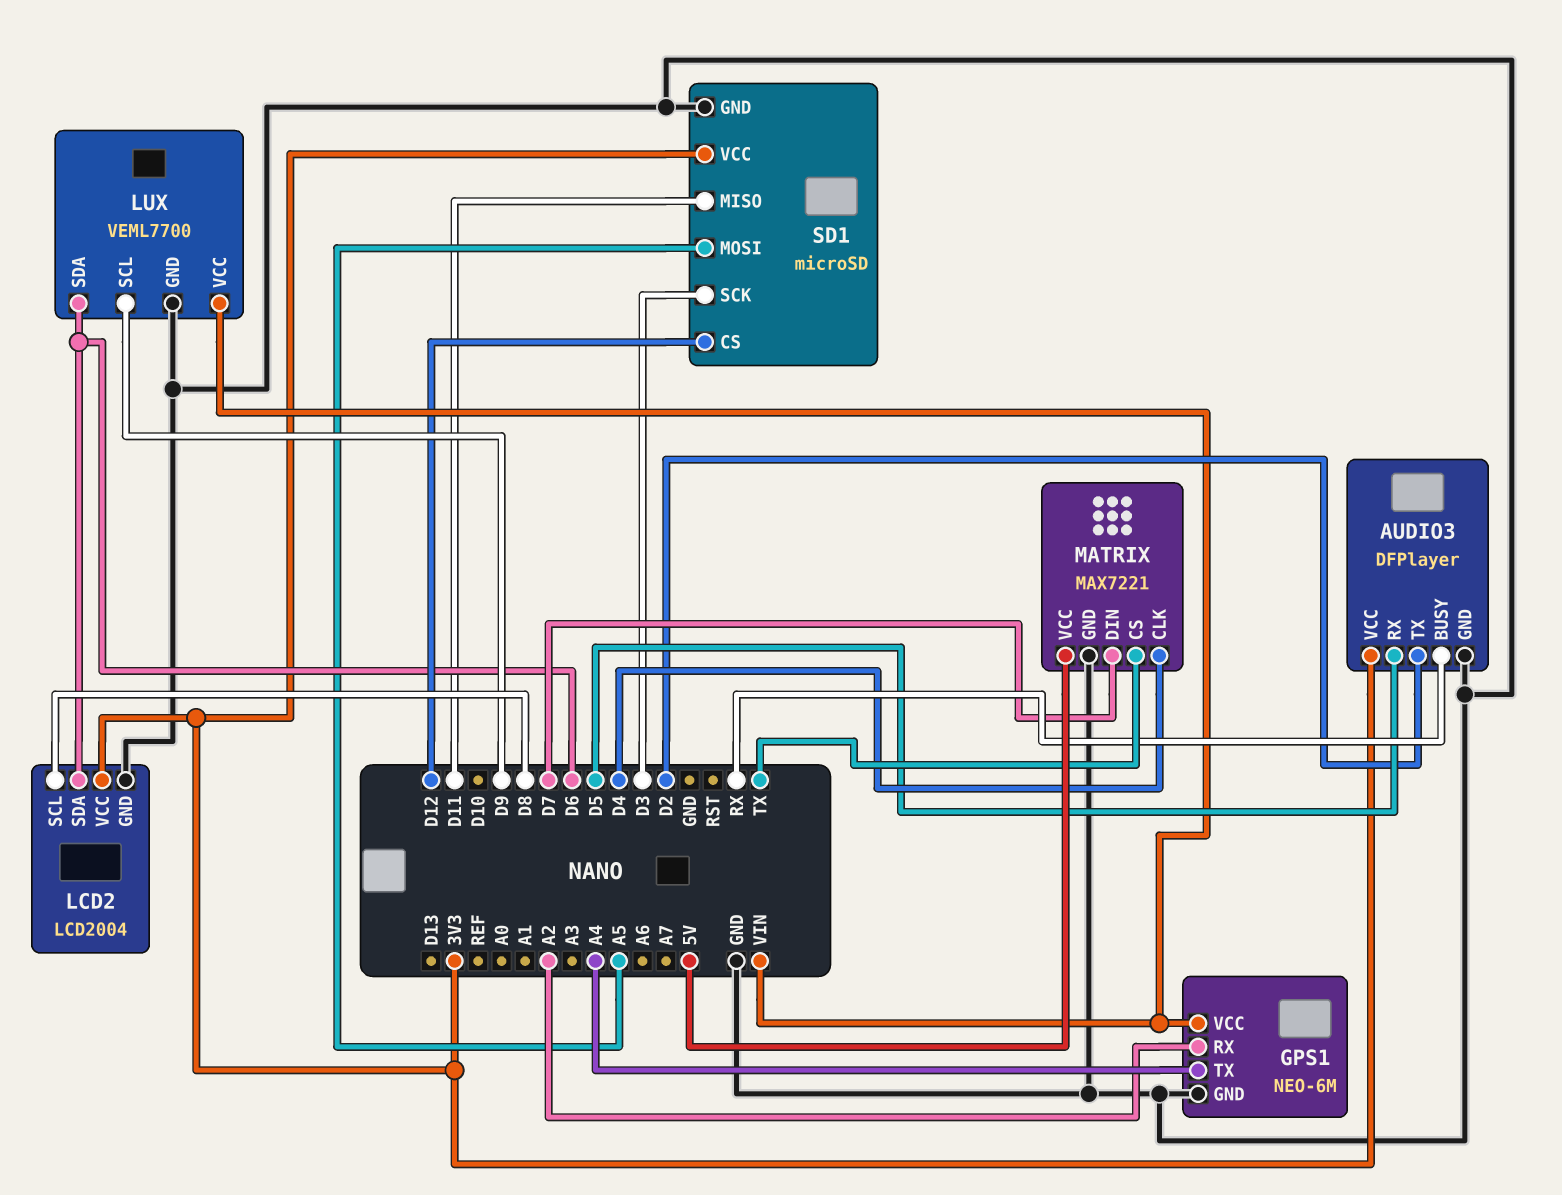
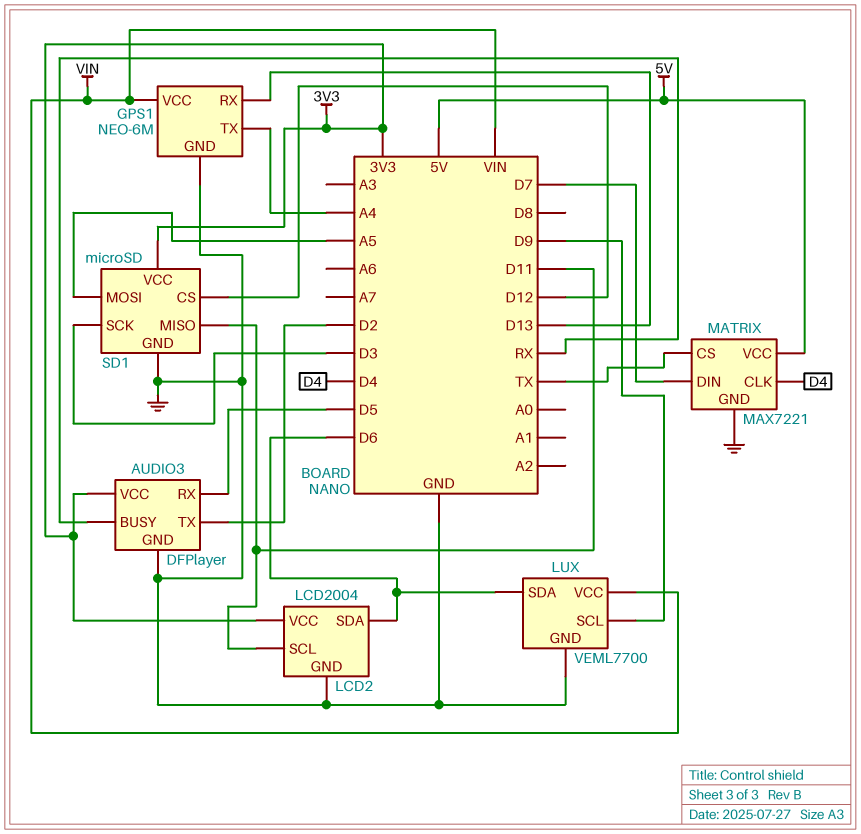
GPS1 pin RX: A2 -> D13
LCD2 pin SCL: D8 -> D11

